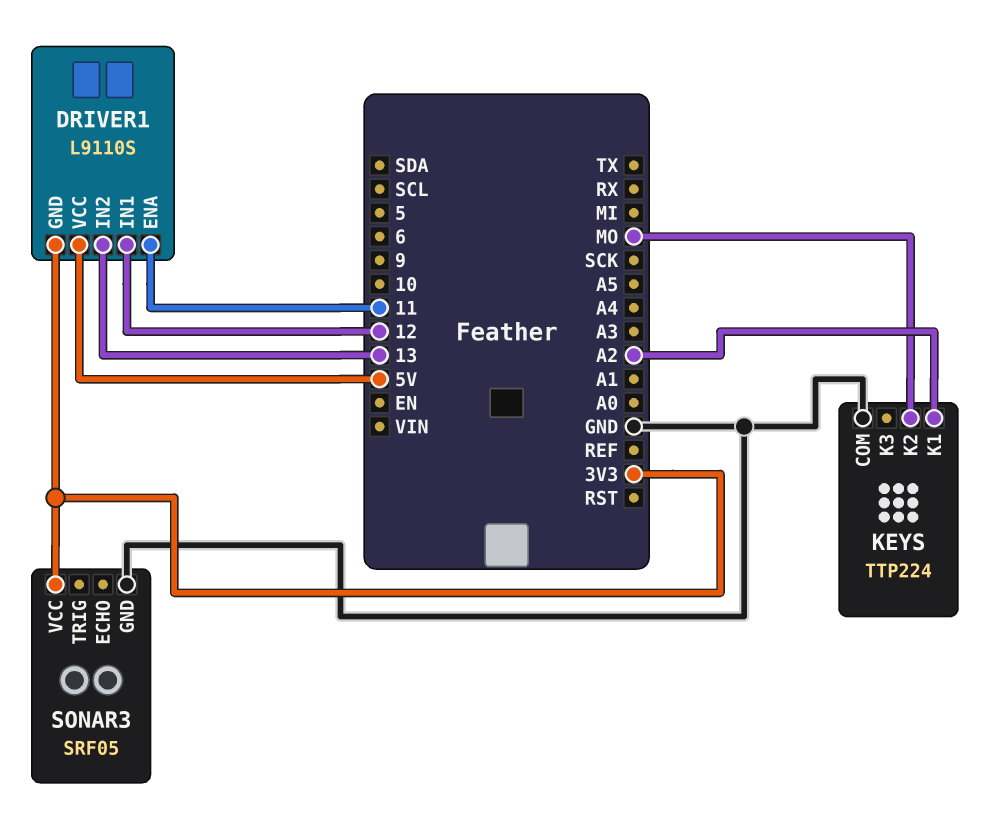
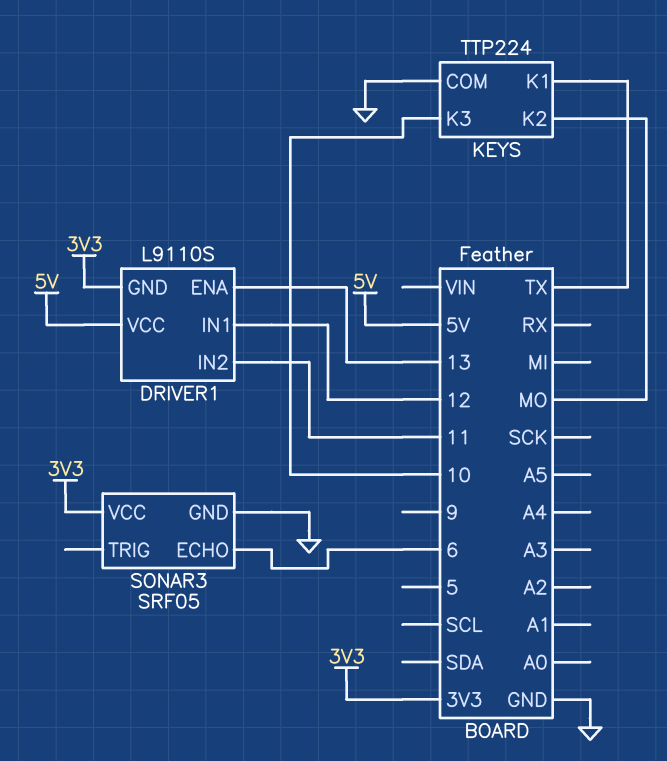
DRIVER1 pin ENA: 11 -> 13
DRIVER1 pin IN2: 13 -> 11
KEYS pin K1: A2 -> TX
KEYS pin K3: none -> 10
SONAR3 pin ECHO: none -> 6

